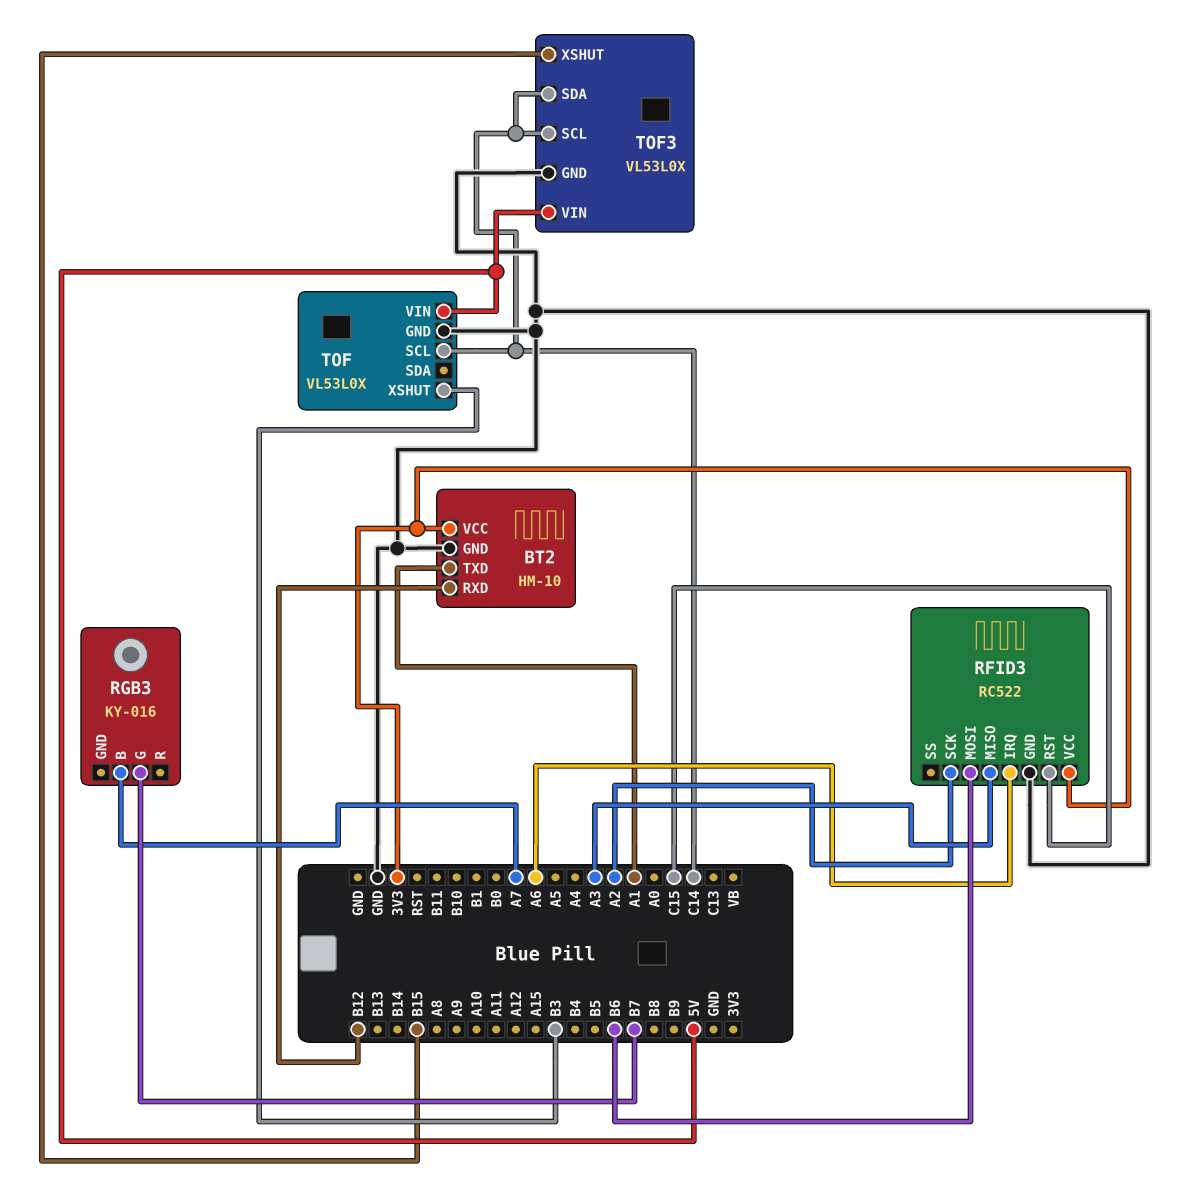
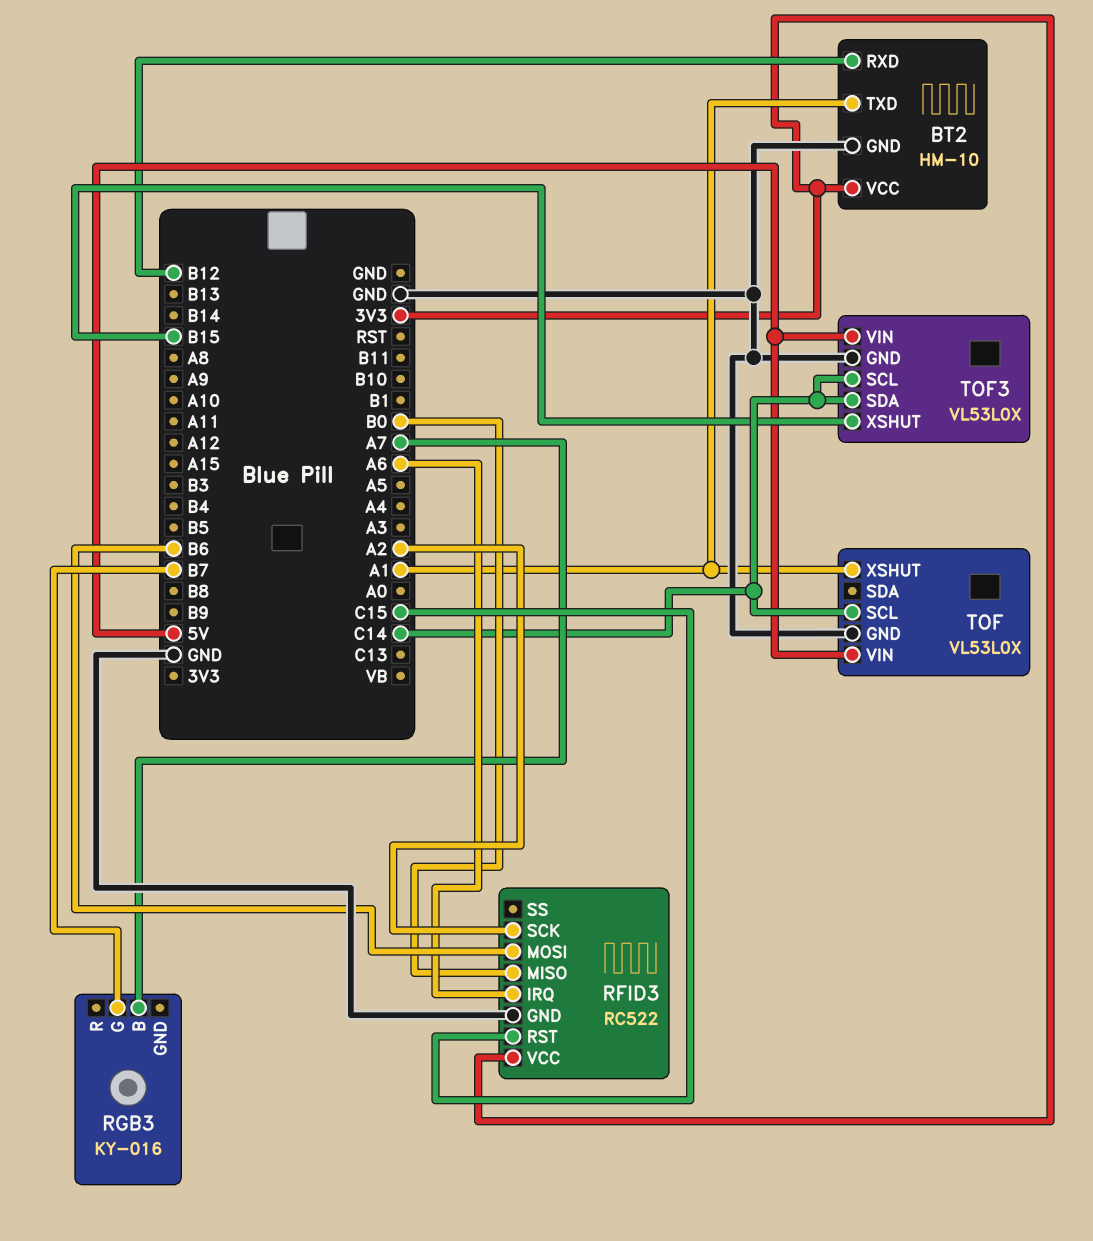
RFID3 pin MISO: A3 -> B0
TOF pin XSHUT: B3 -> A1

